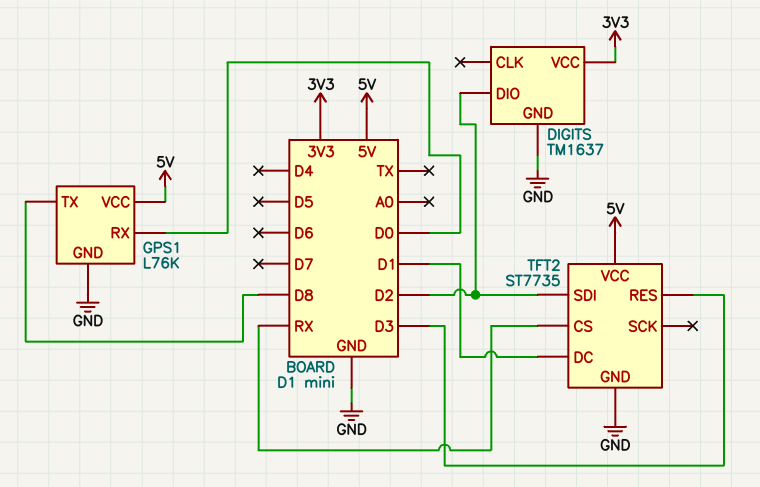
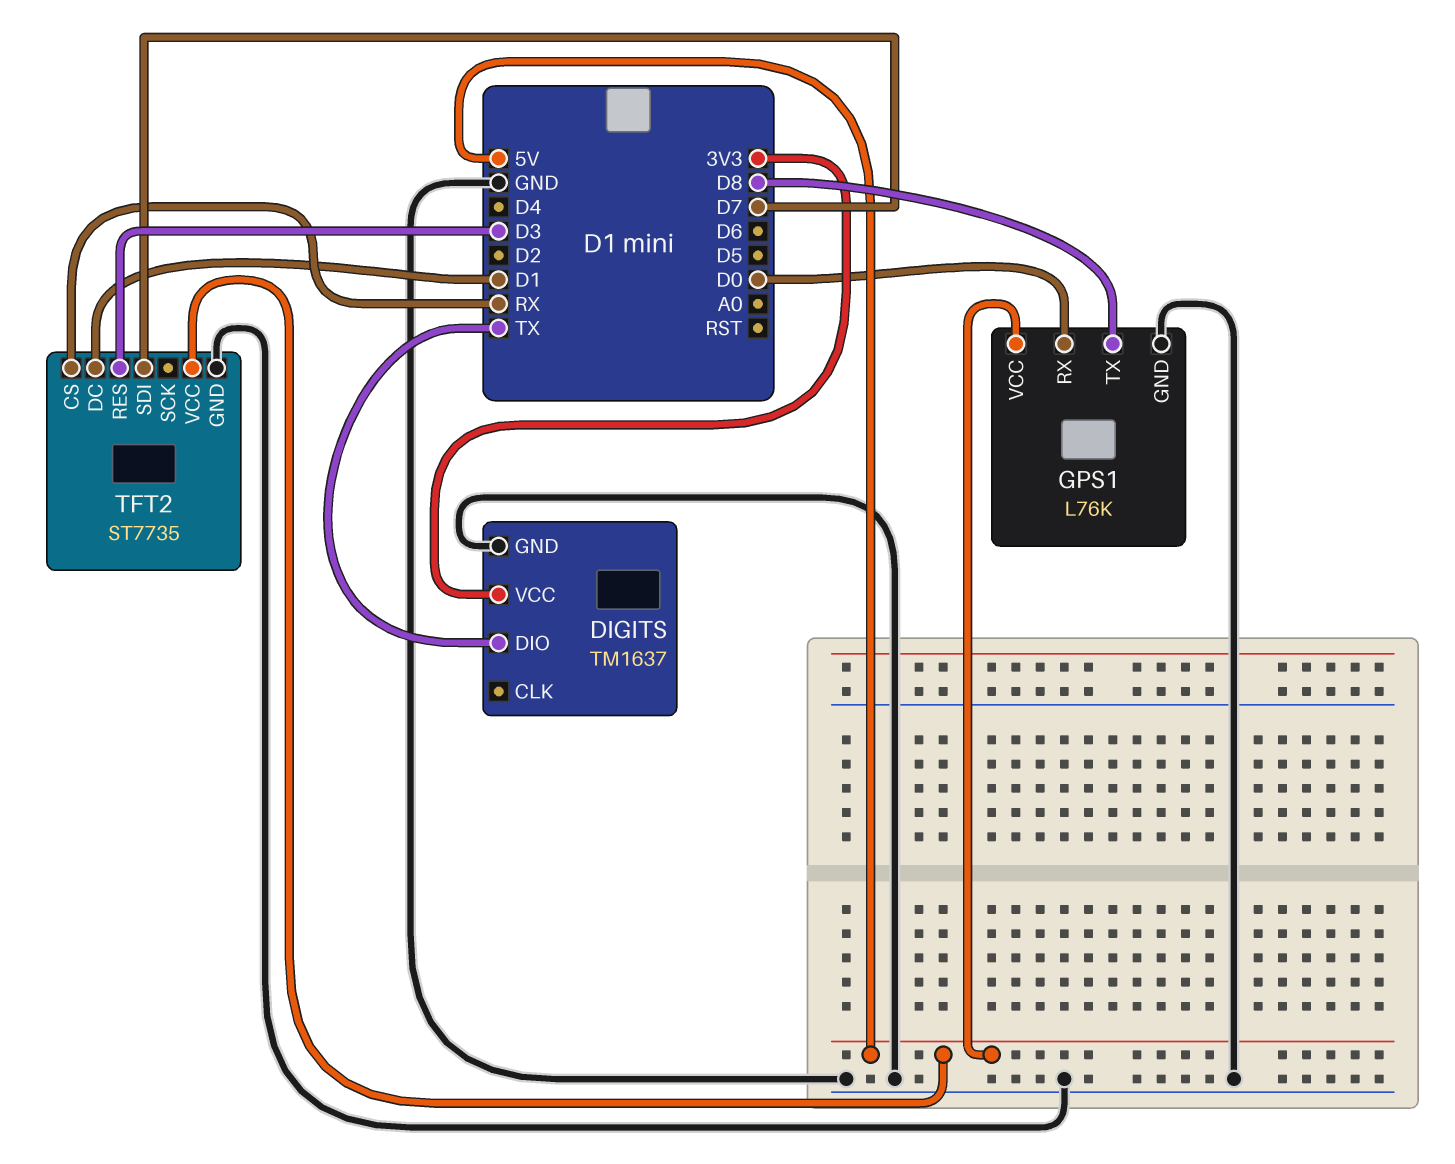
DIGITS pin DIO: D2 -> TX
TFT2 pin SDI: D2 -> D7

